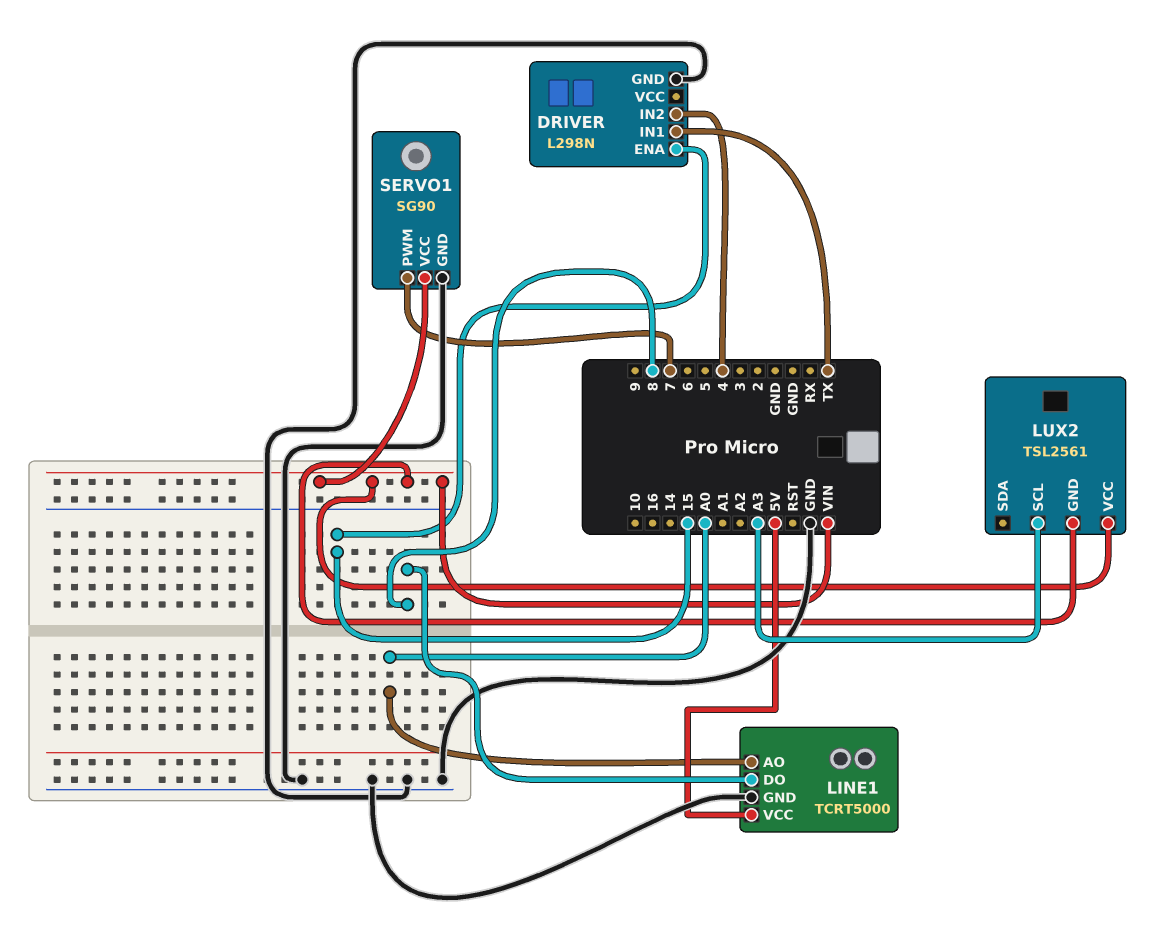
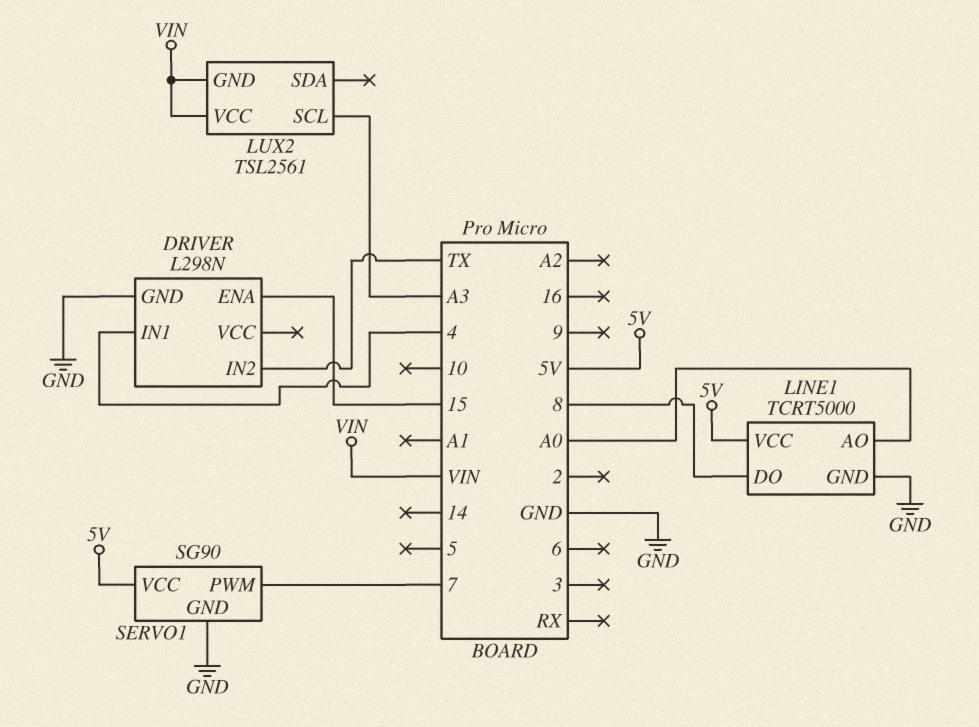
DRIVER pin IN1: TX -> 4
DRIVER pin IN2: 4 -> TX
SERVO1 pin VCC: VIN -> 5V

